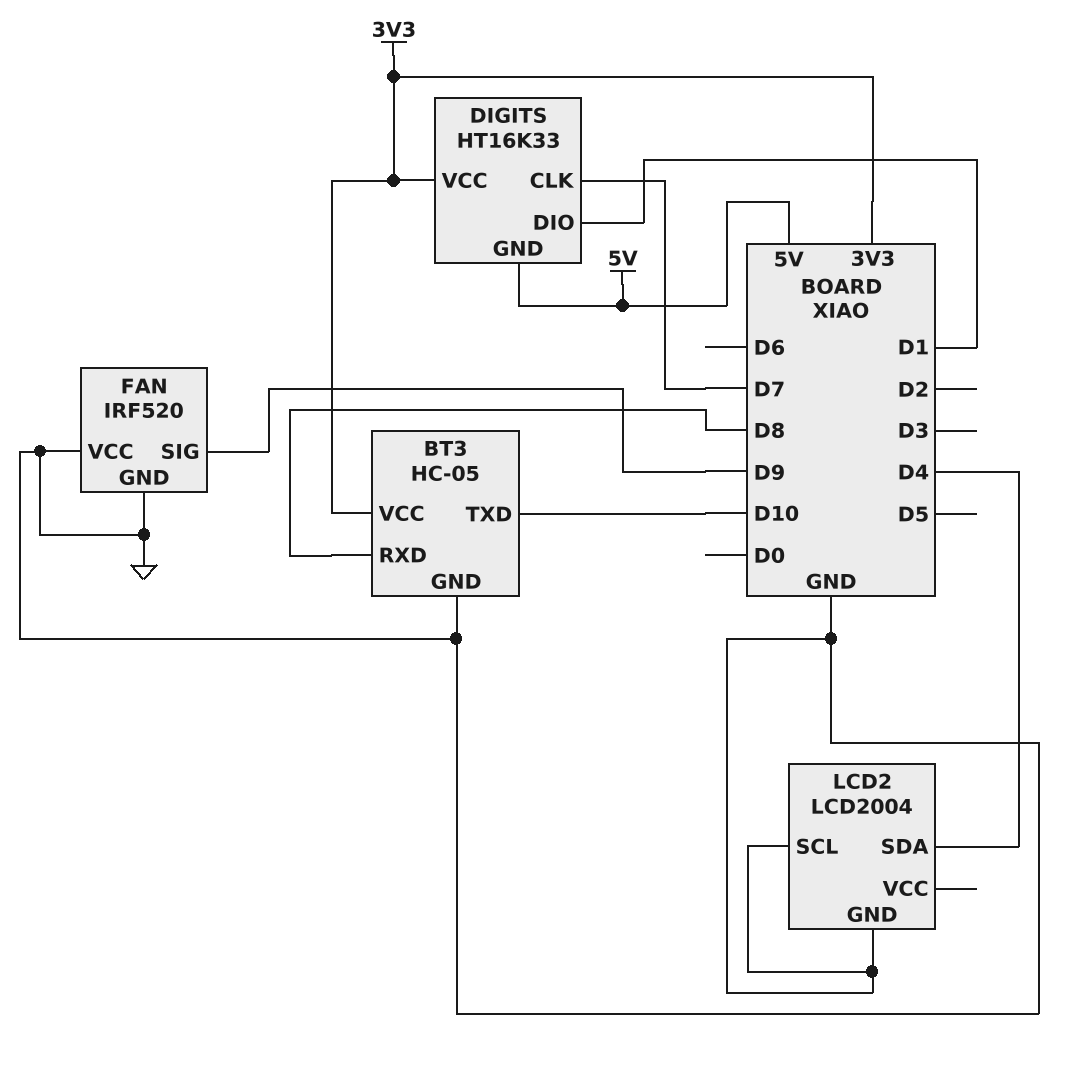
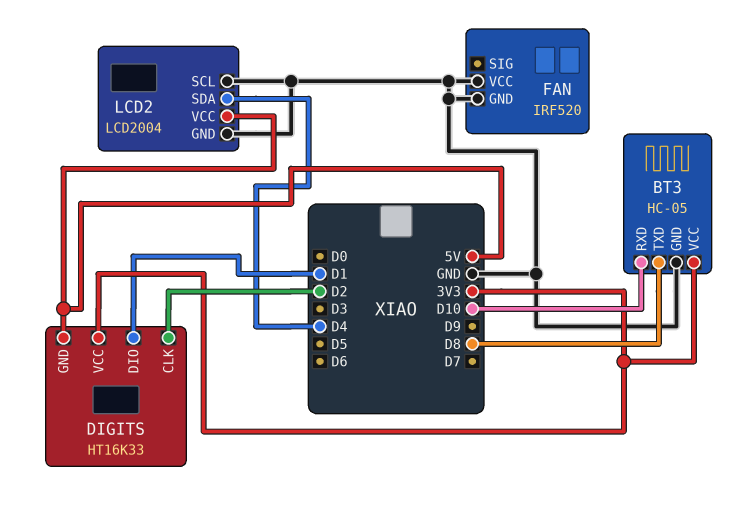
BT3 pin RXD: D8 -> D10
BT3 pin TXD: D10 -> D8
DIGITS pin CLK: D7 -> D2
FAN pin SIG: D9 -> none
LCD2 pin VCC: none -> 5V

